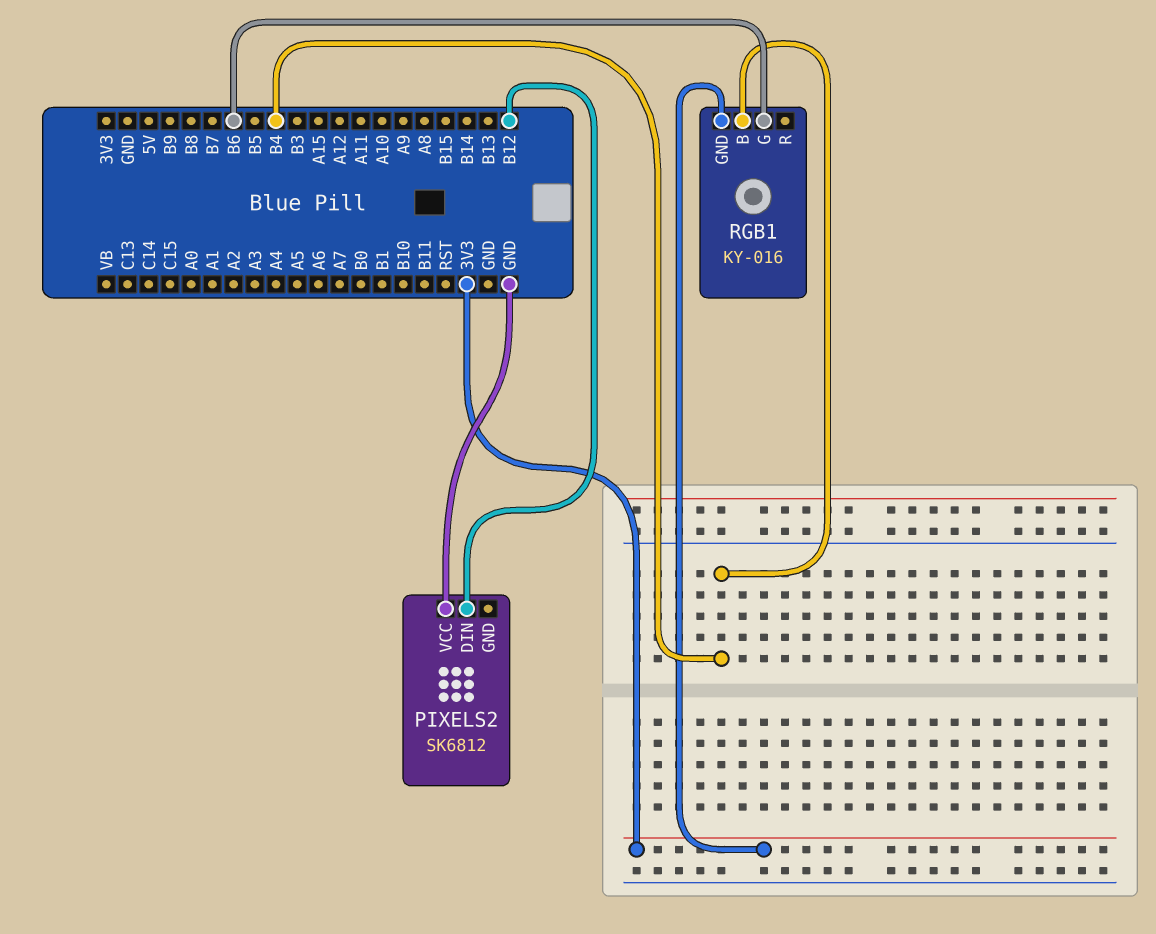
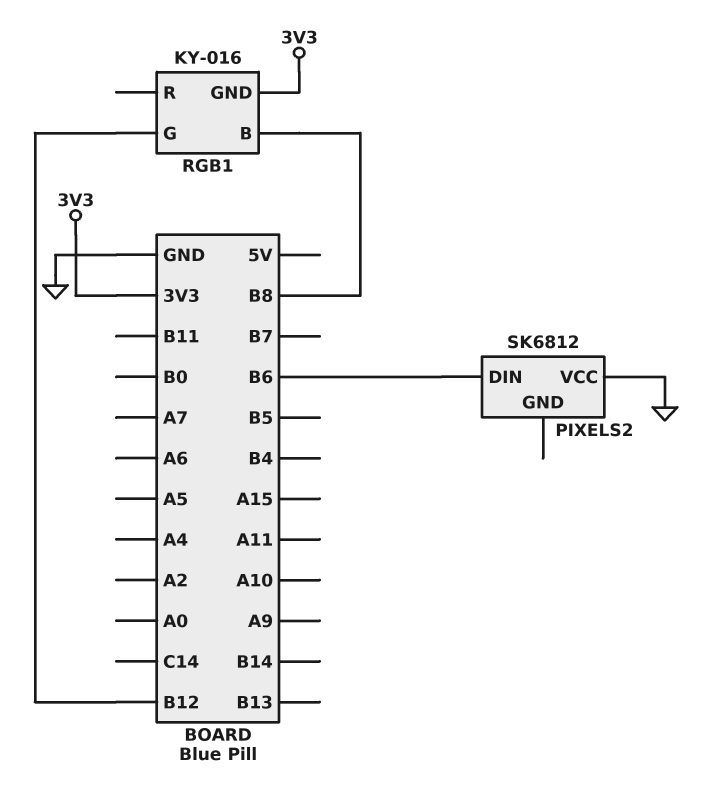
PIXELS2 pin DIN: B12 -> B6
RGB1 pin B: B4 -> B8
RGB1 pin G: B6 -> B12

